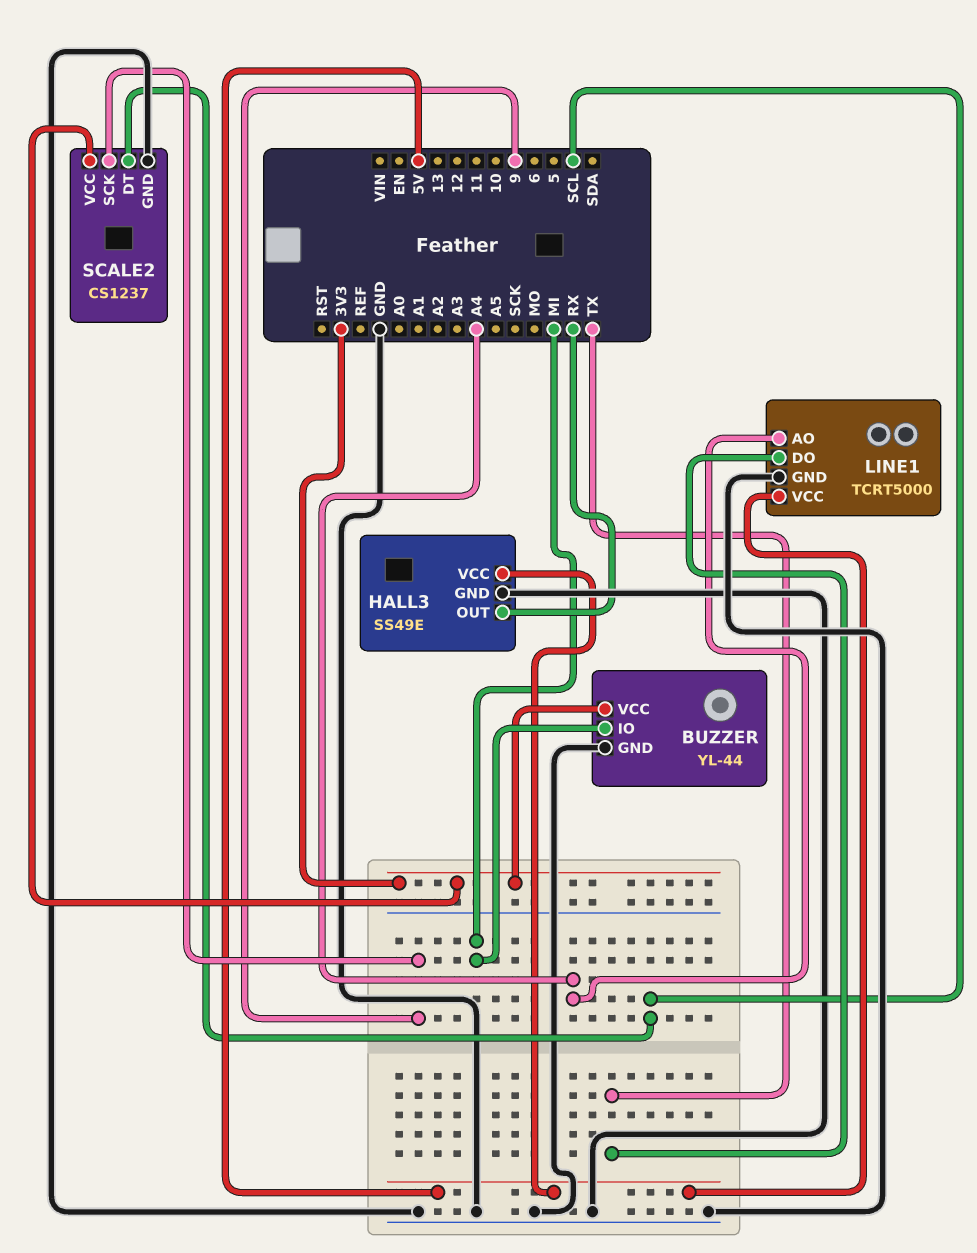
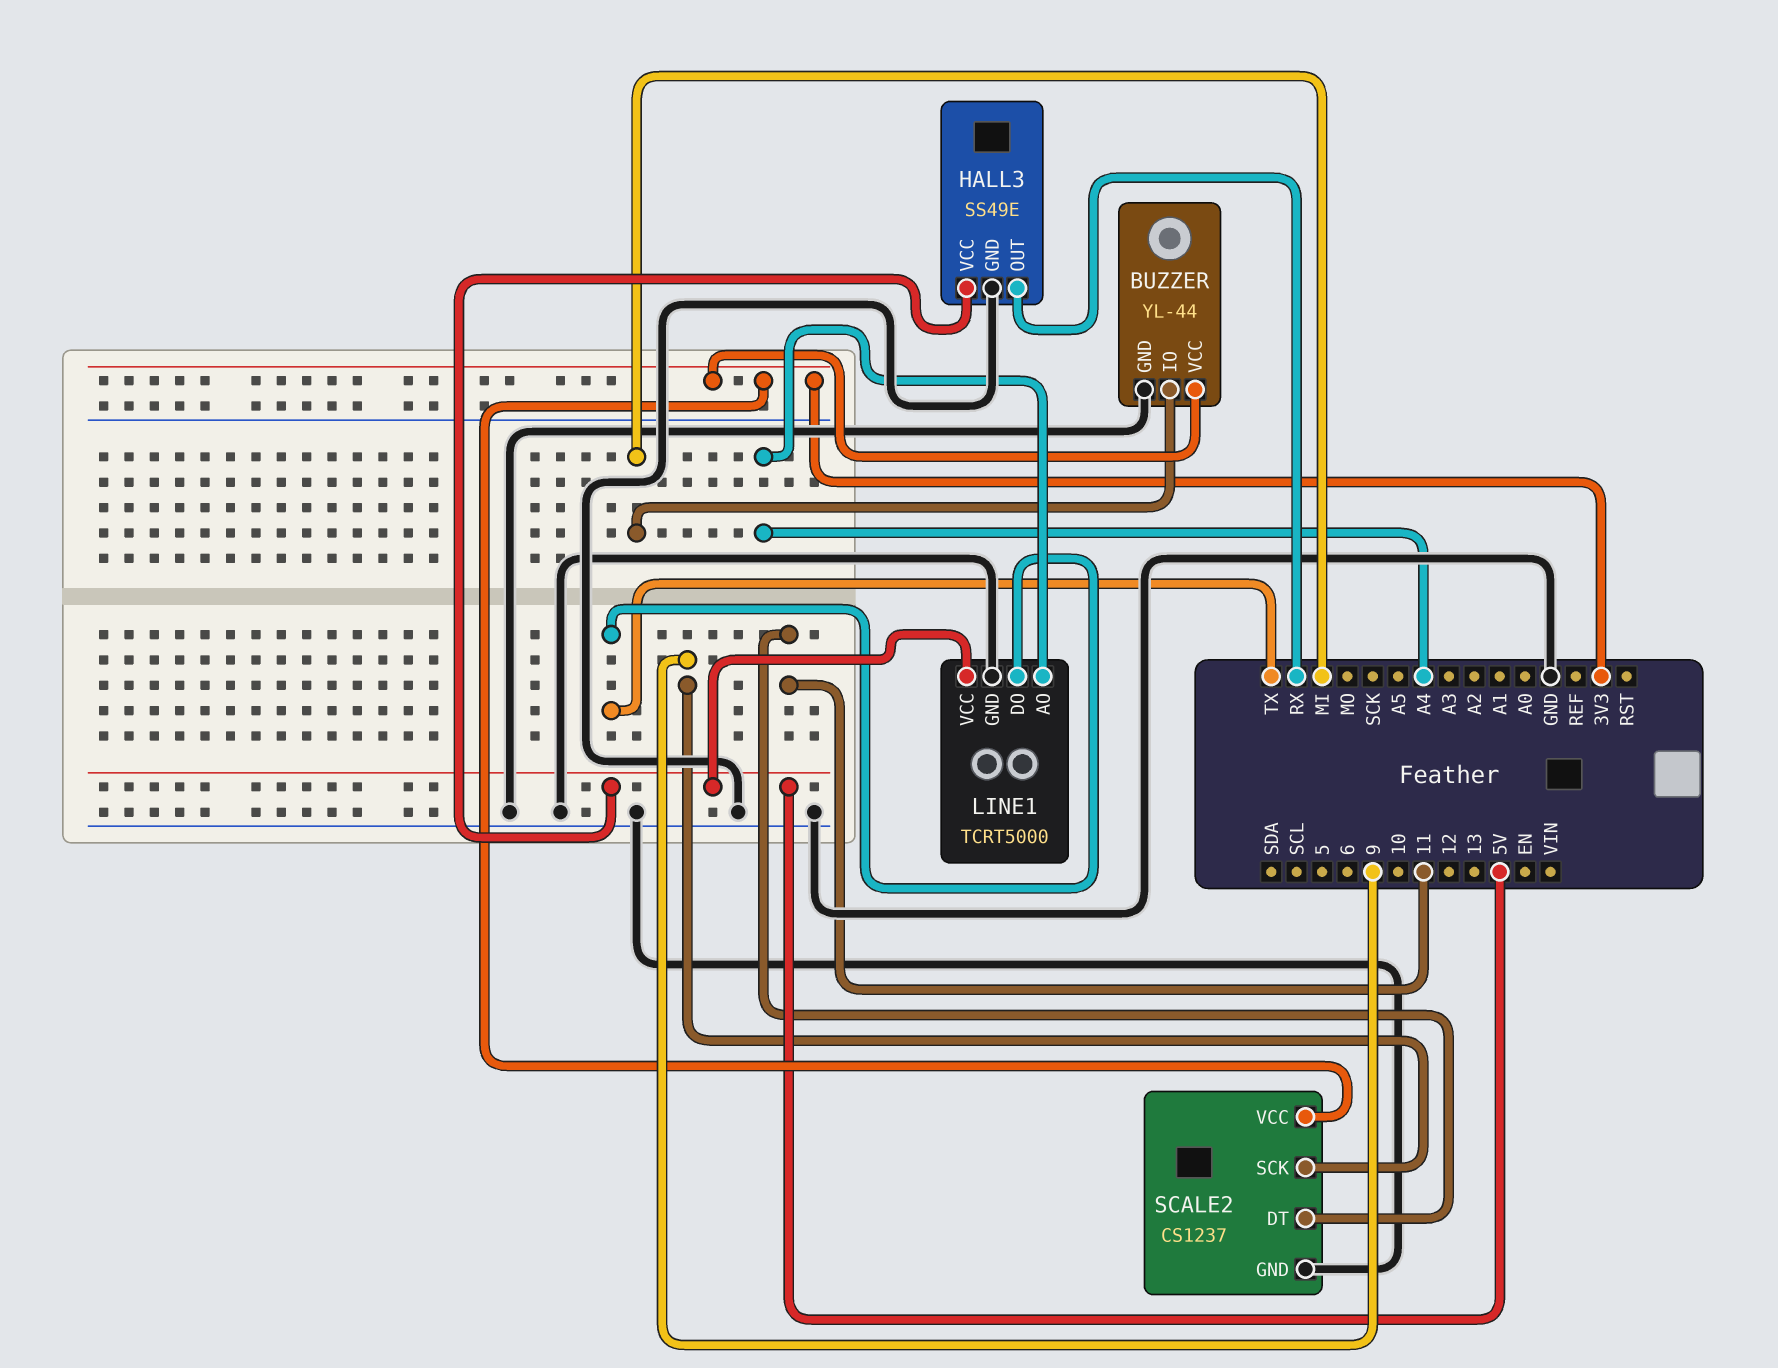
SCALE2 pin DT: SCL -> 11

